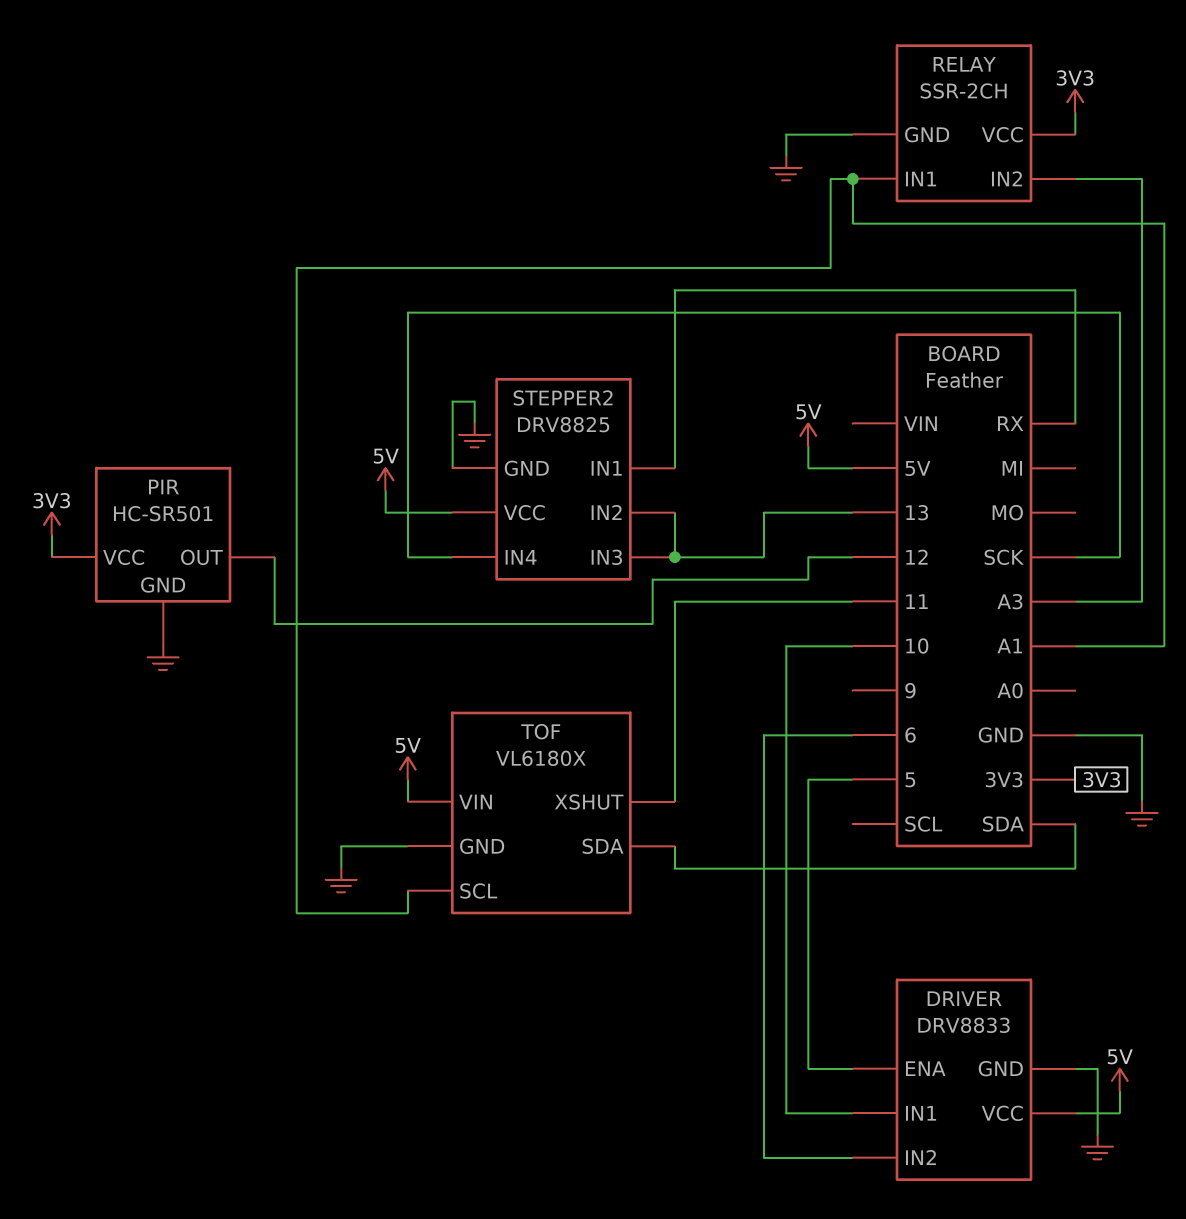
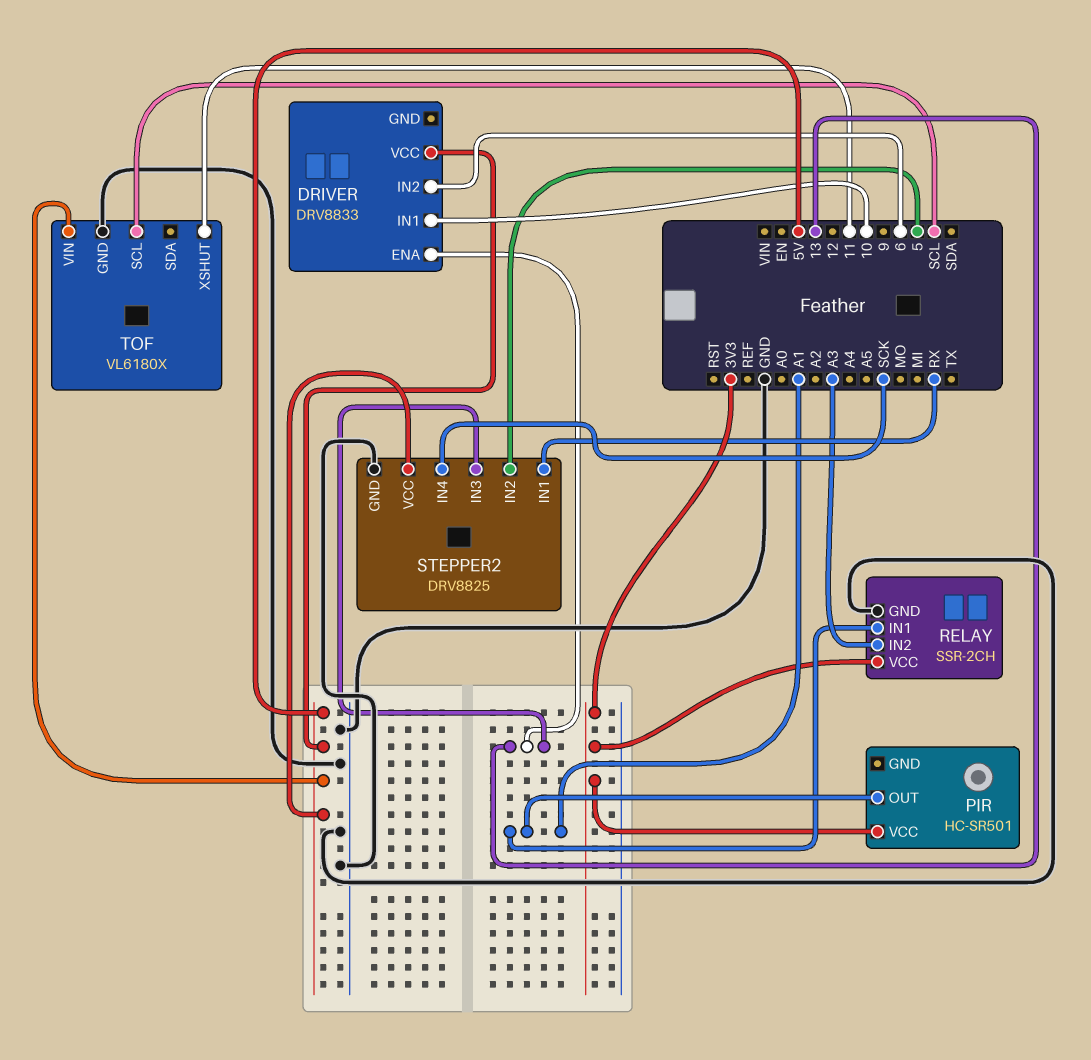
DRIVER pin ENA: 5 -> 13
DRIVER pin GND: GND -> none
PIR pin GND: GND -> none
PIR pin OUT: 12 -> A1
STEPPER2 pin IN2: 13 -> 5
TOF pin SCL: A1 -> SCL
TOF pin SDA: SDA -> none

